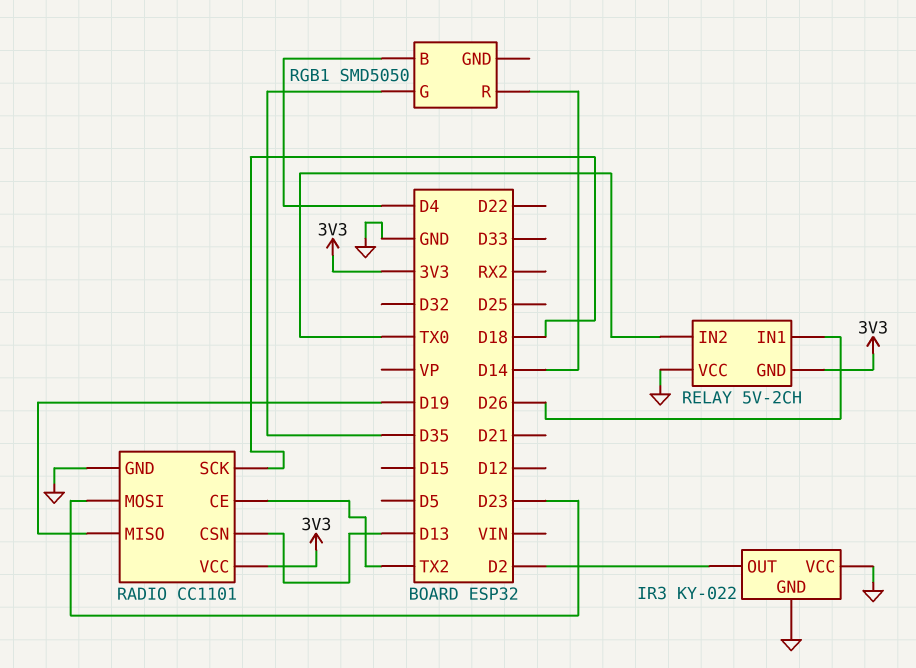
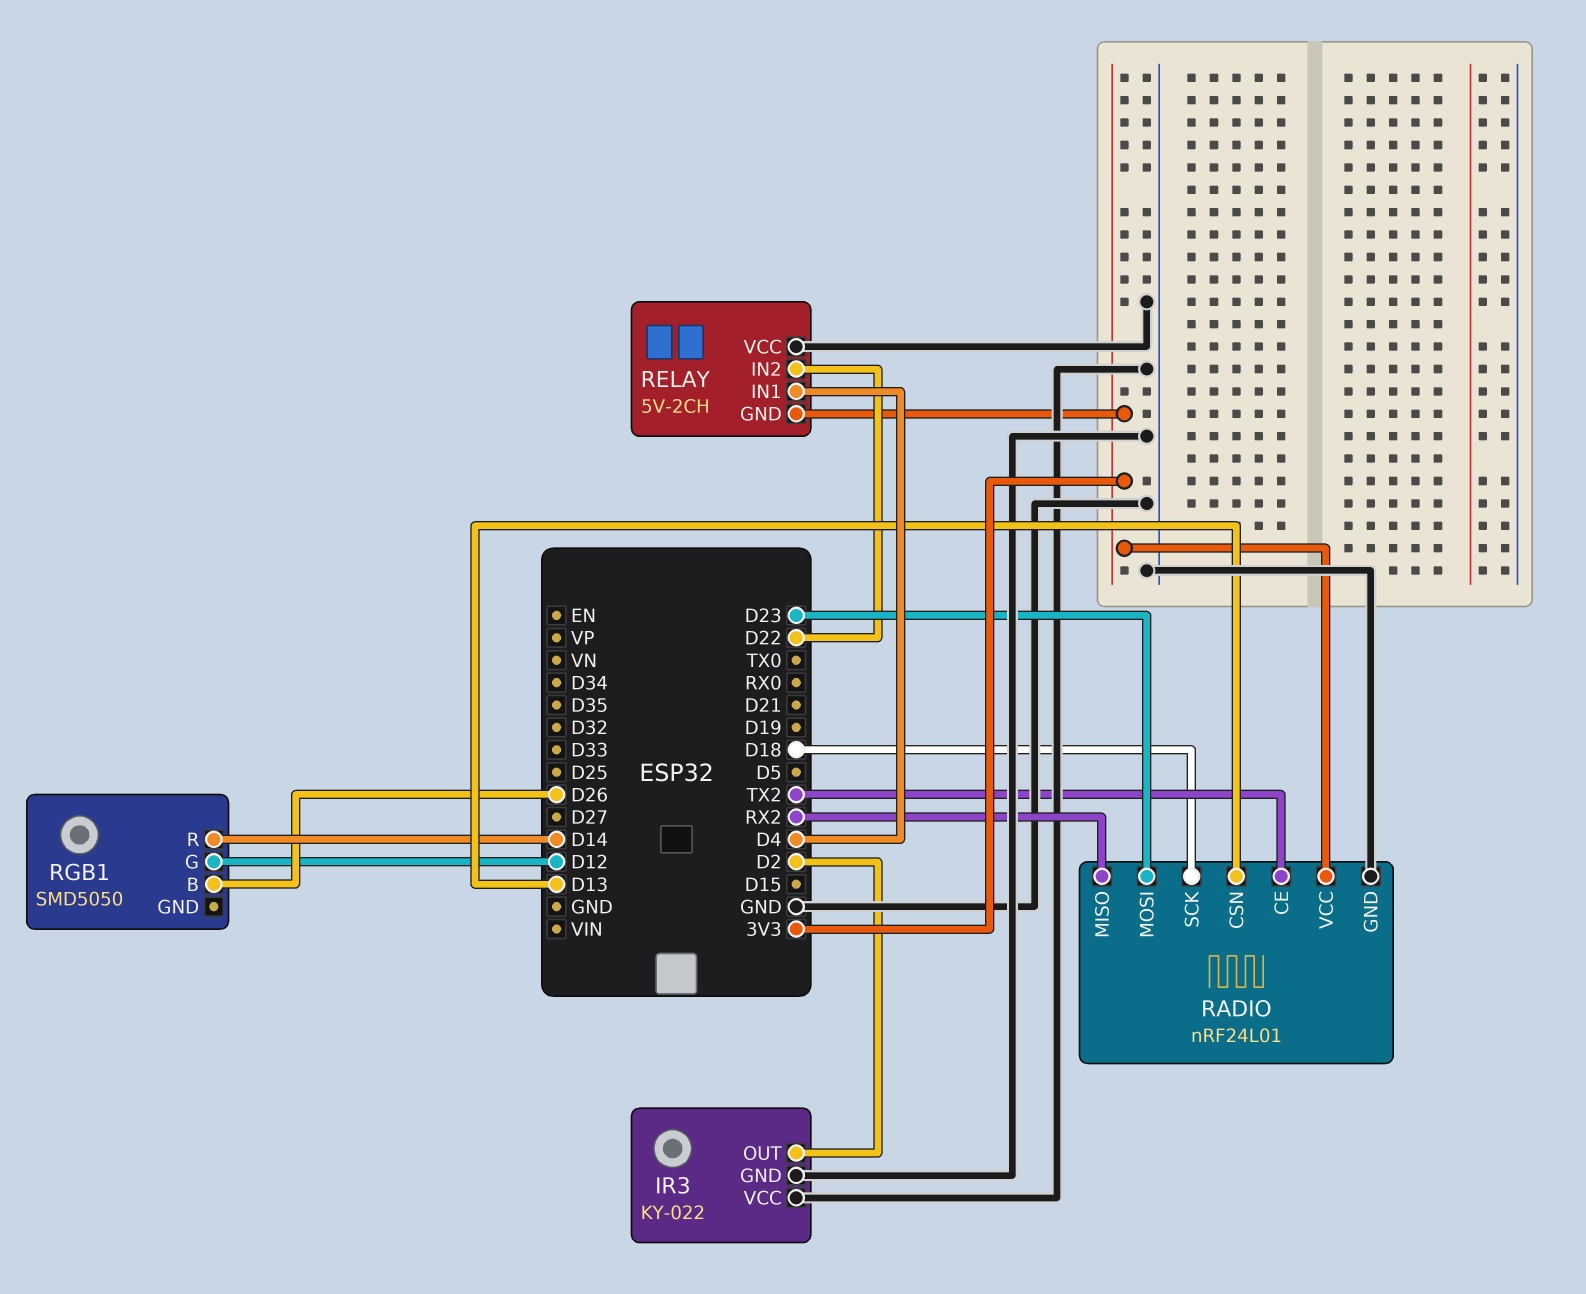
RADIO: CC1101 -> nRF24L01
RADIO pin MISO: D19 -> RX2
RELAY pin IN1: D26 -> D4
RELAY pin IN2: TX0 -> D22
RGB1 pin B: D4 -> D26
RGB1 pin G: D35 -> D12

